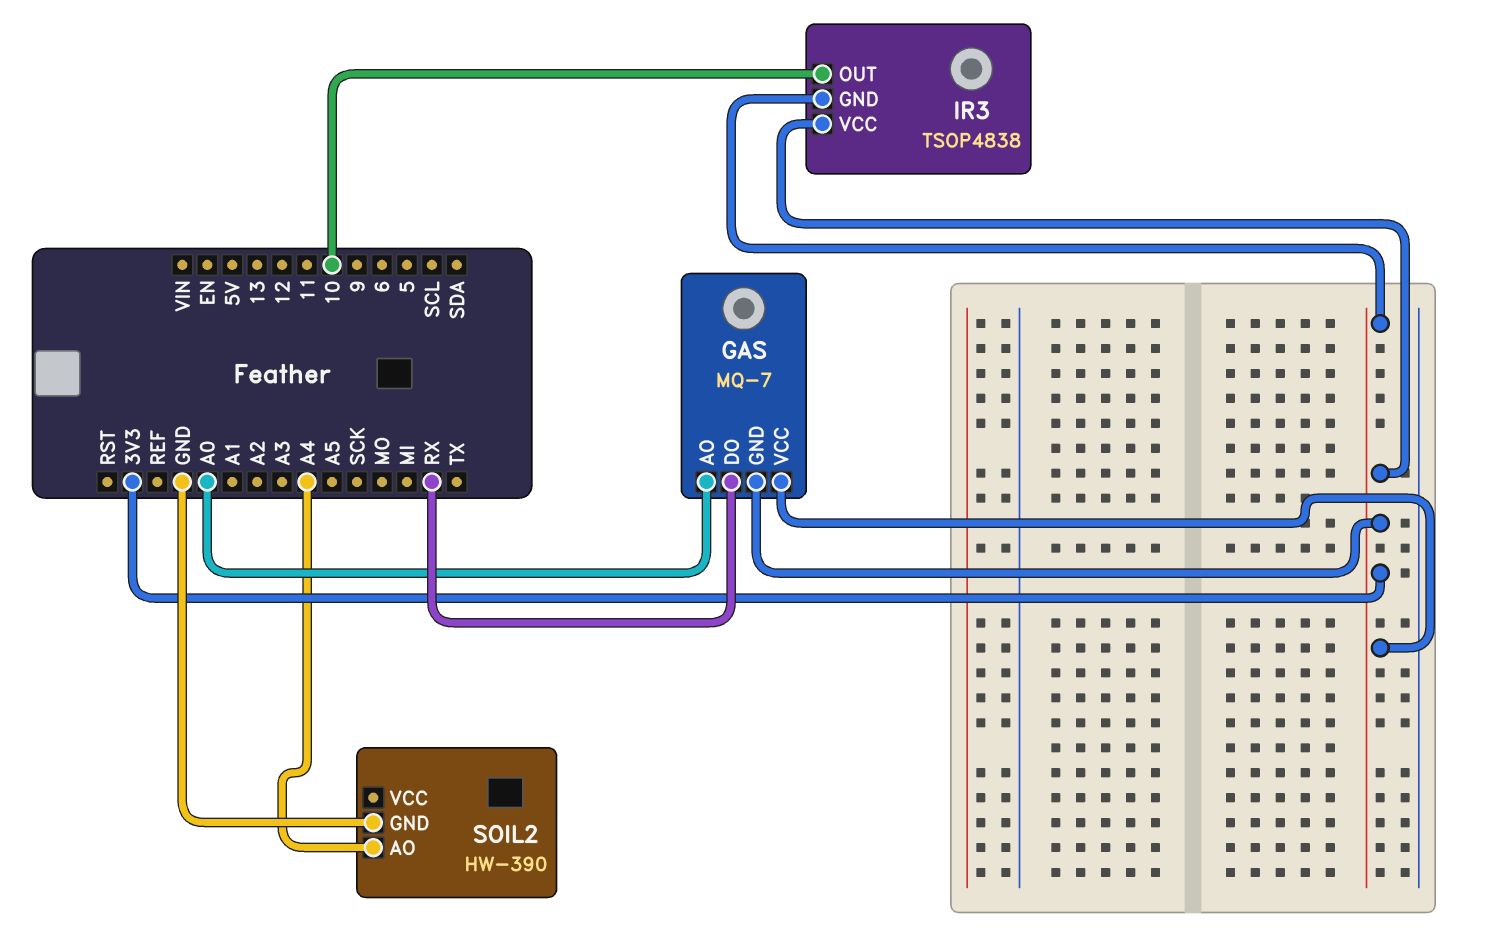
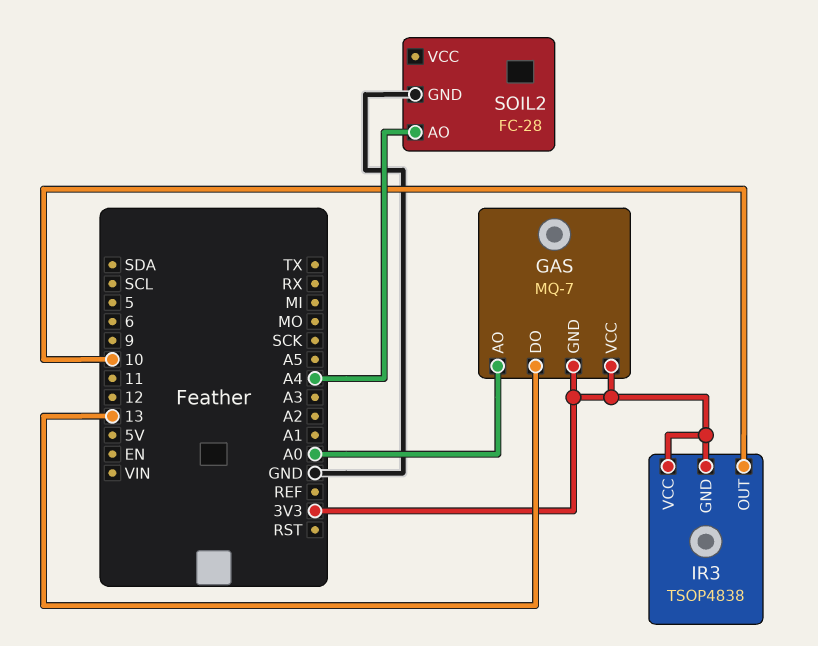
GAS pin DO: RX -> 13
SOIL2: HW-390 -> FC-28

